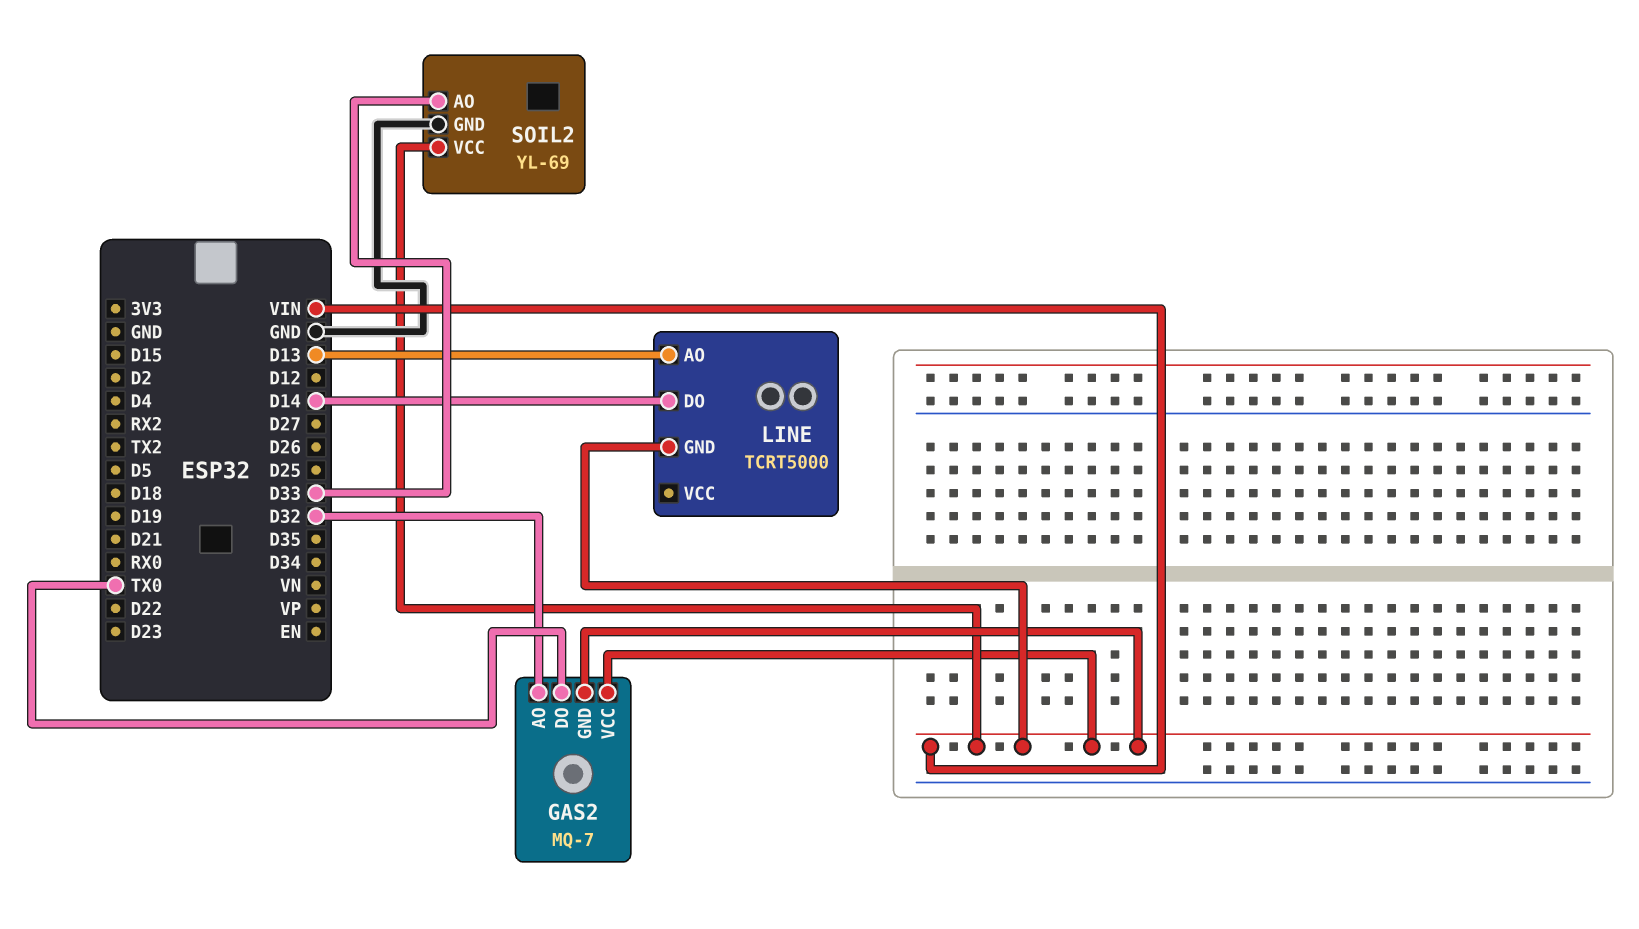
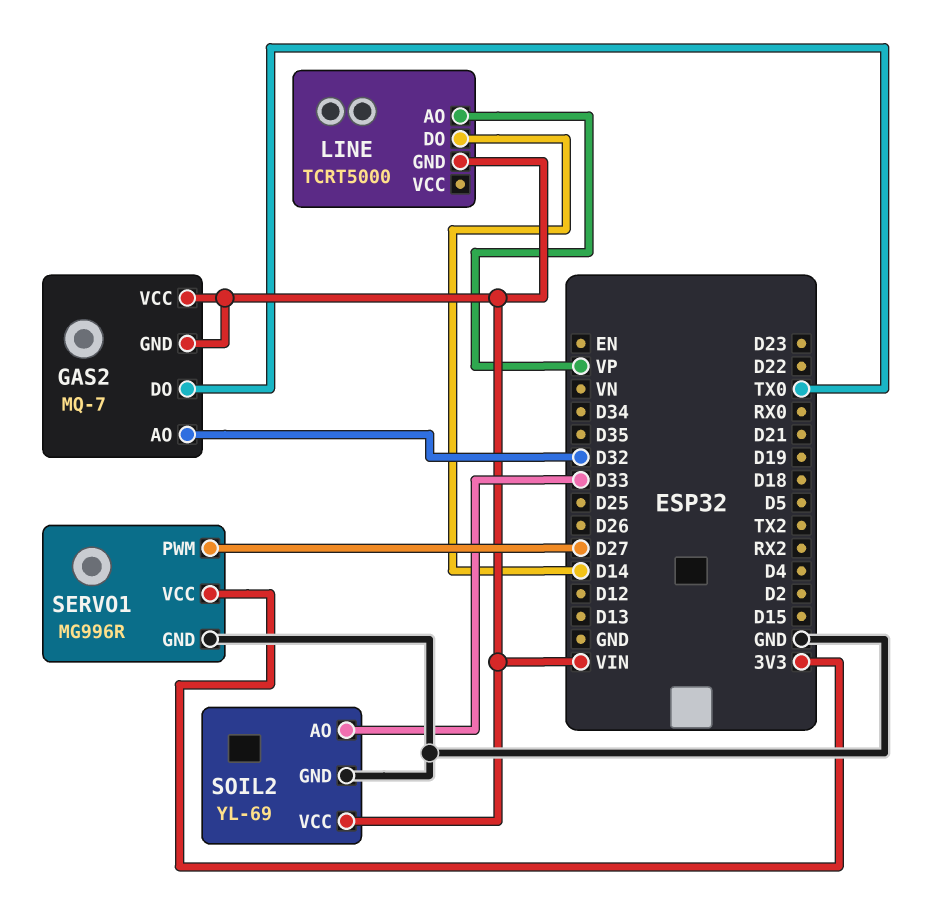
LINE pin AO: D13 -> VP
SERVO1: none -> MG996R
SERVO1 pin GND: none -> GND
SERVO1 pin PWM: none -> D27
SERVO1 pin VCC: none -> 3V3

